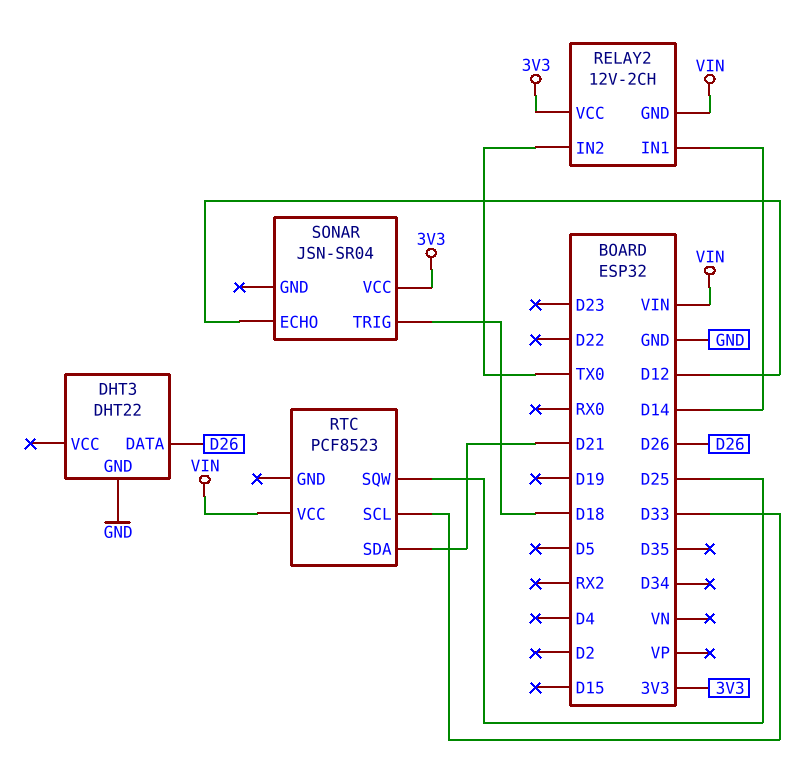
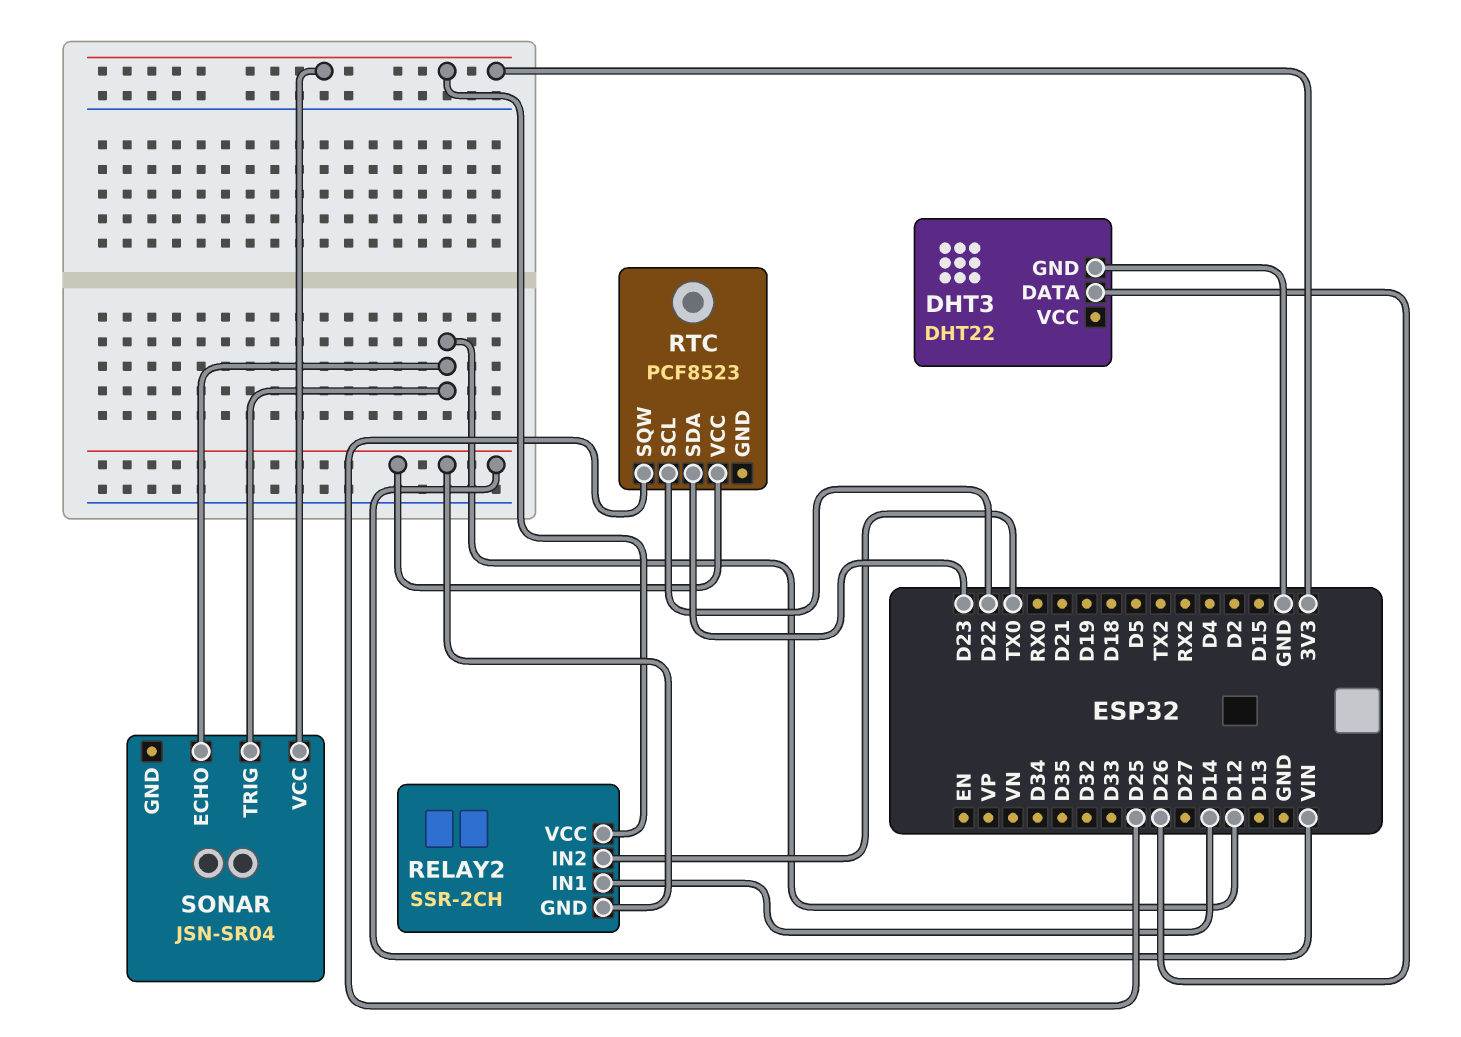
RELAY2: 12V-2CH -> SSR-2CH
RTC pin SCL: D33 -> D22
RTC pin SDA: D21 -> D23
SONAR pin TRIG: D18 -> D12

